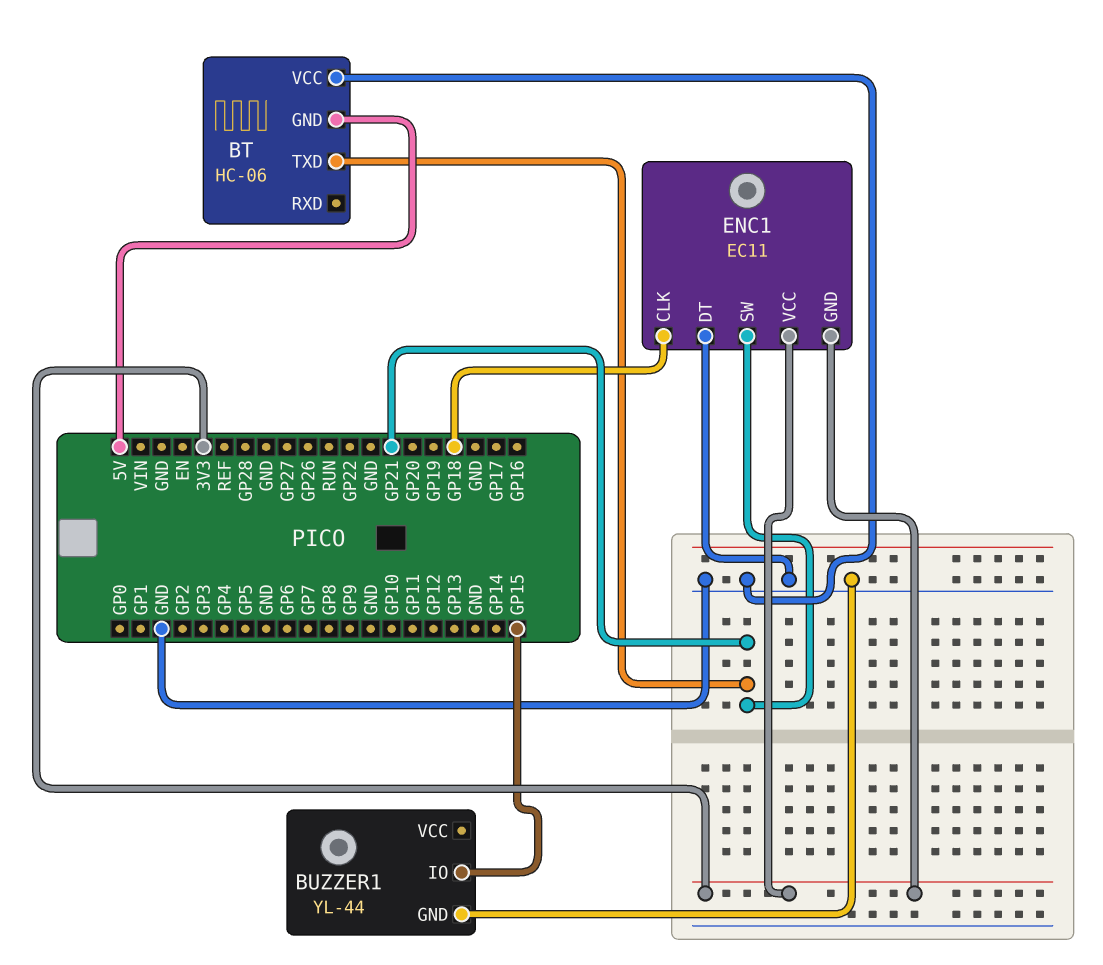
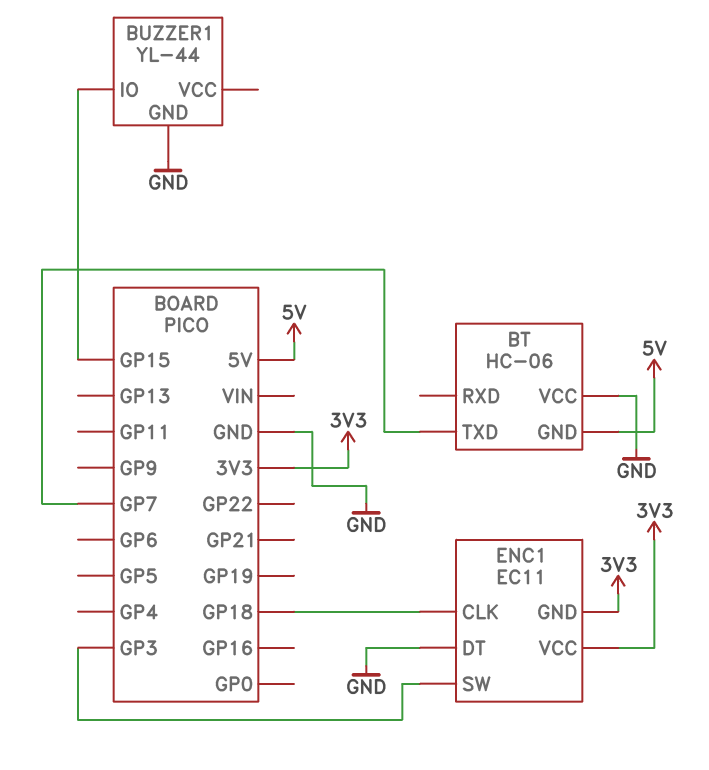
BT pin TXD: GP21 -> GP7
ENC1 pin SW: GP21 -> GP3

